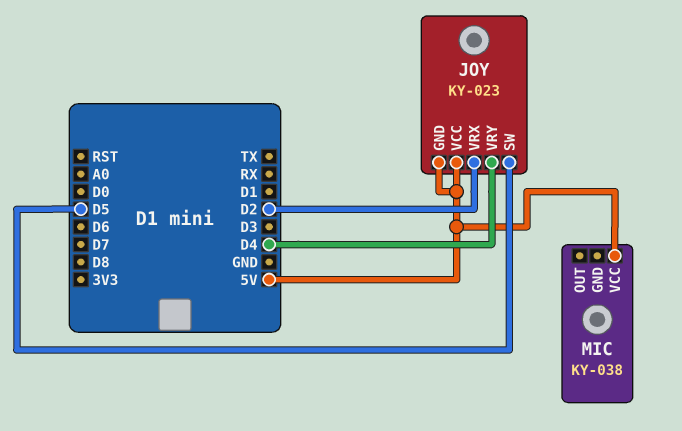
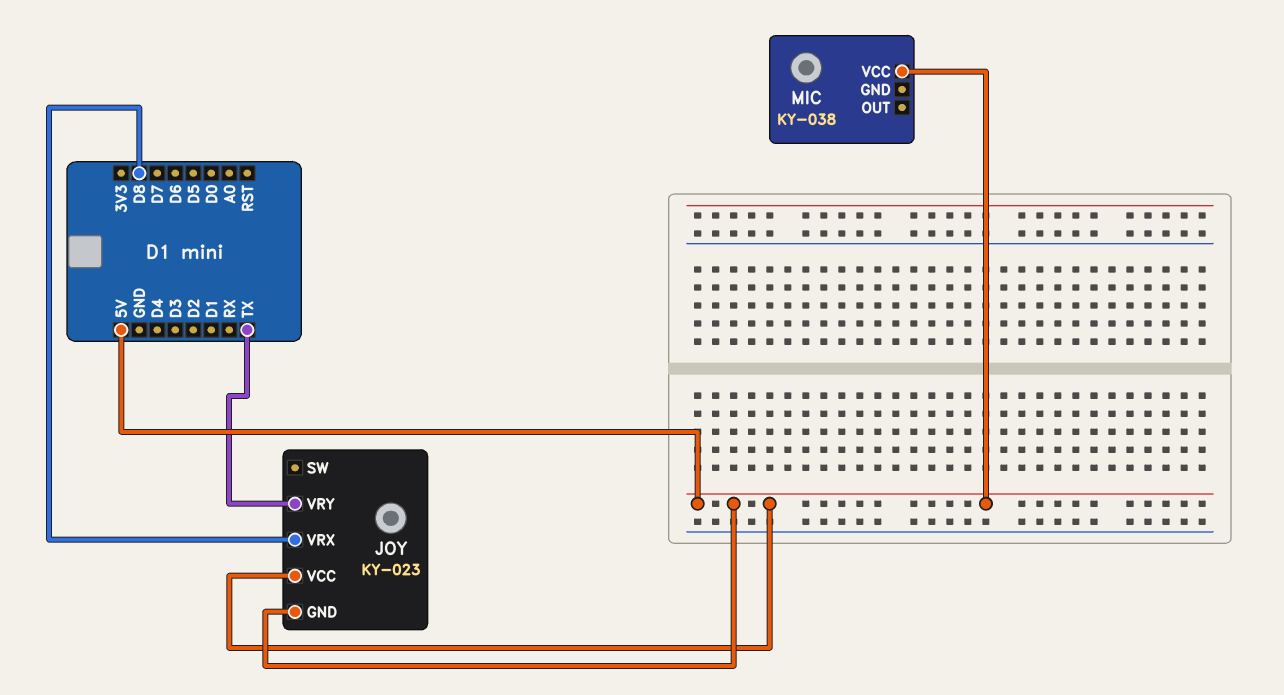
JOY pin SW: D5 -> none
JOY pin VRX: D2 -> D8
JOY pin VRY: D4 -> TX

